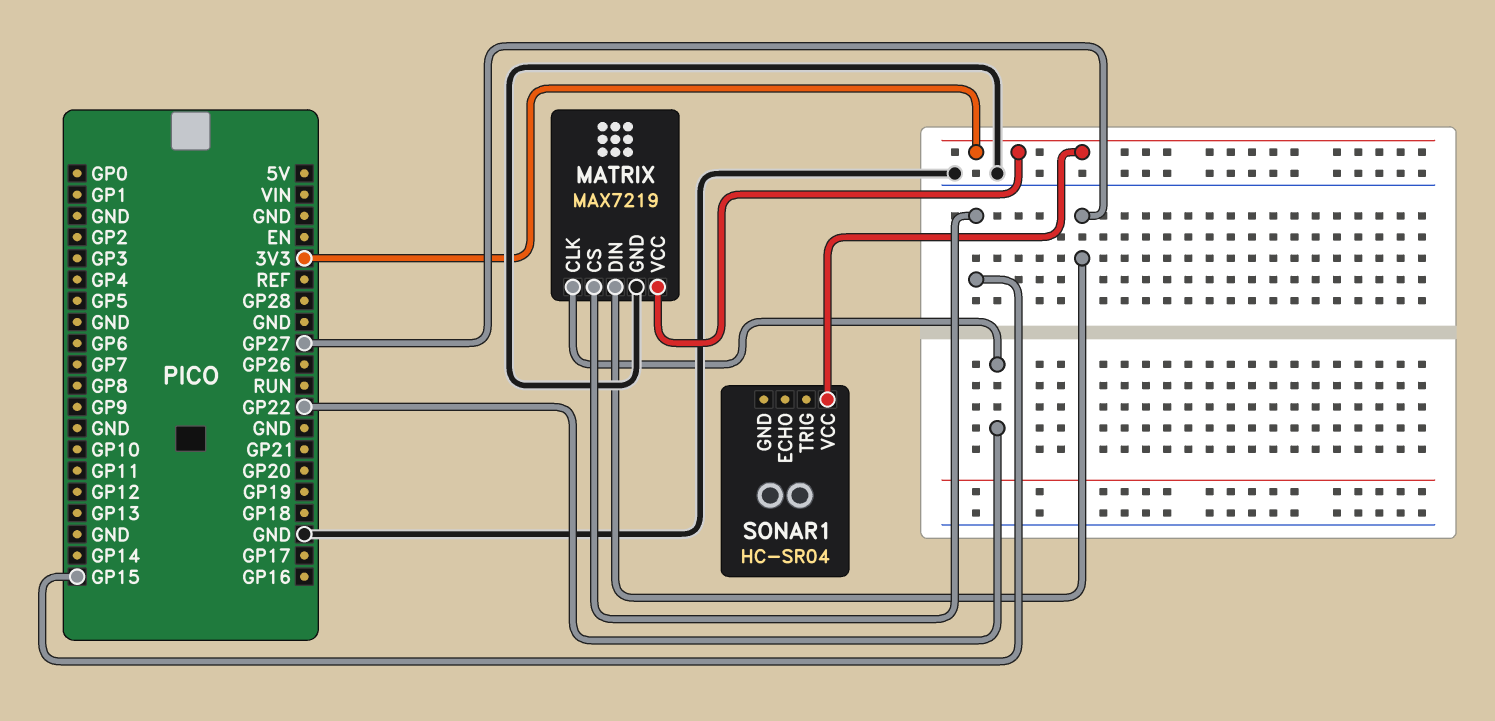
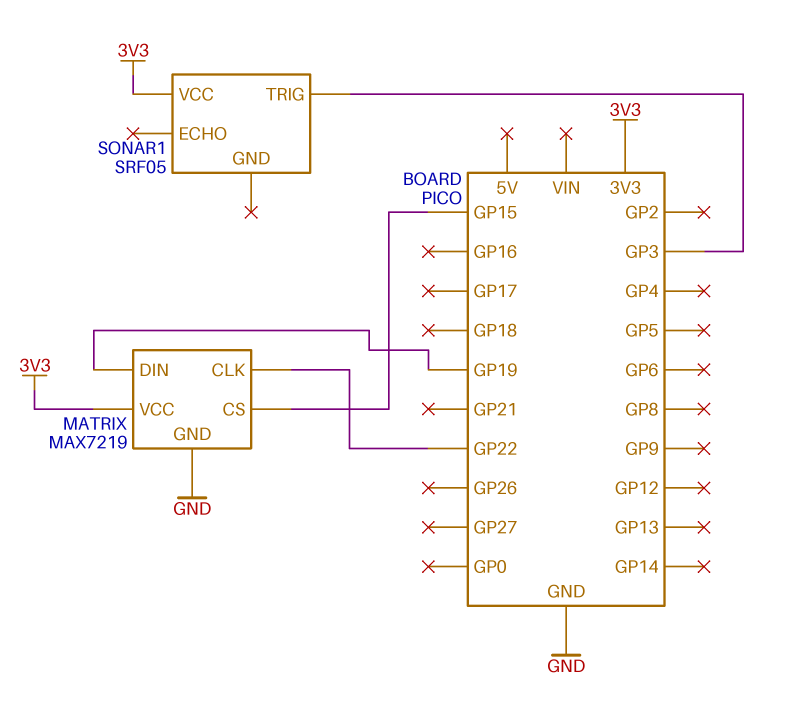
MATRIX pin DIN: GP27 -> GP19
SONAR1: HC-SR04 -> SRF05
SONAR1 pin TRIG: none -> GP3

